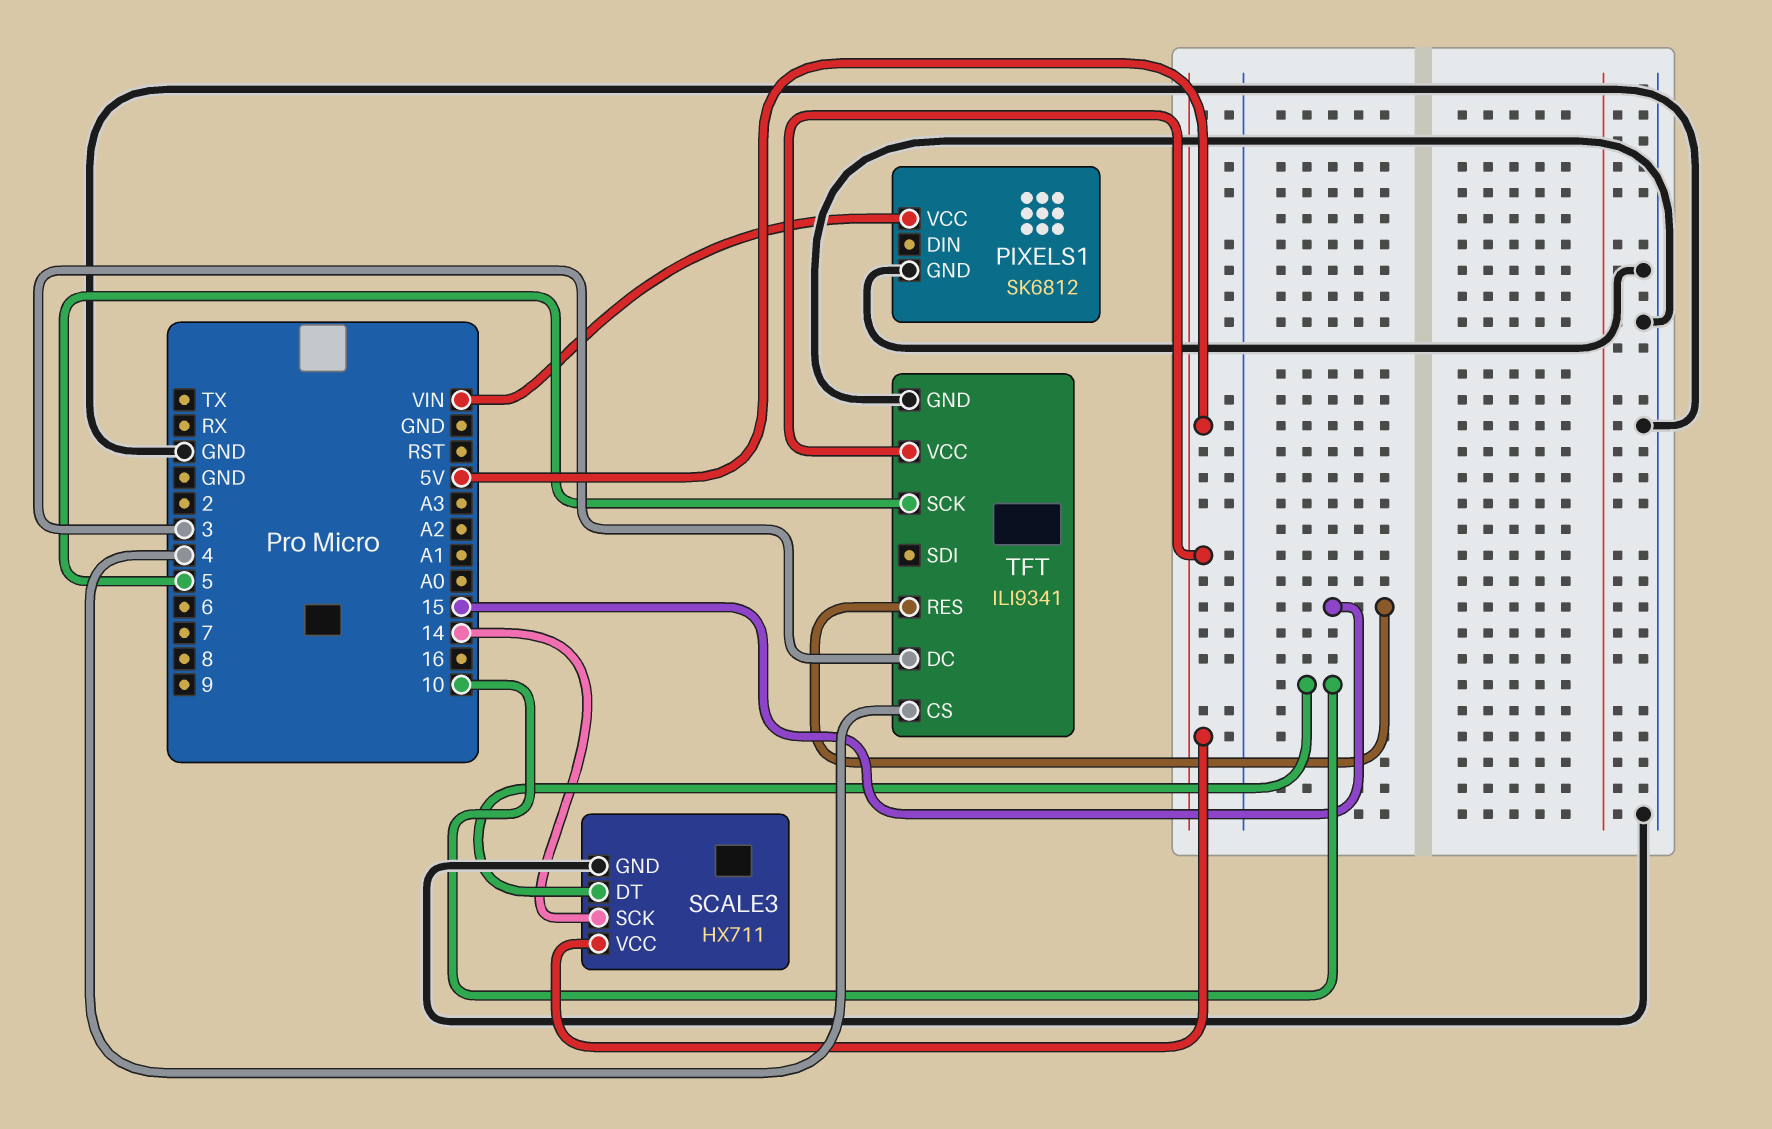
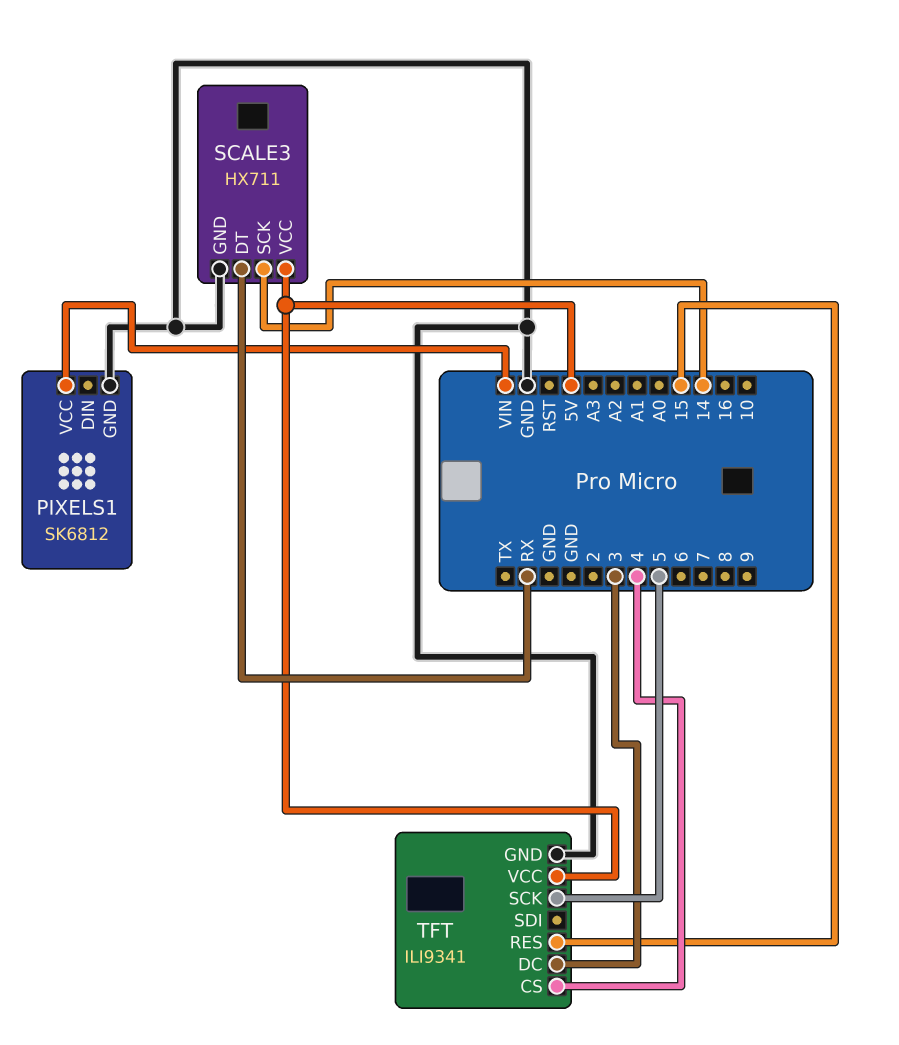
SCALE3 pin DT: 10 -> RX

